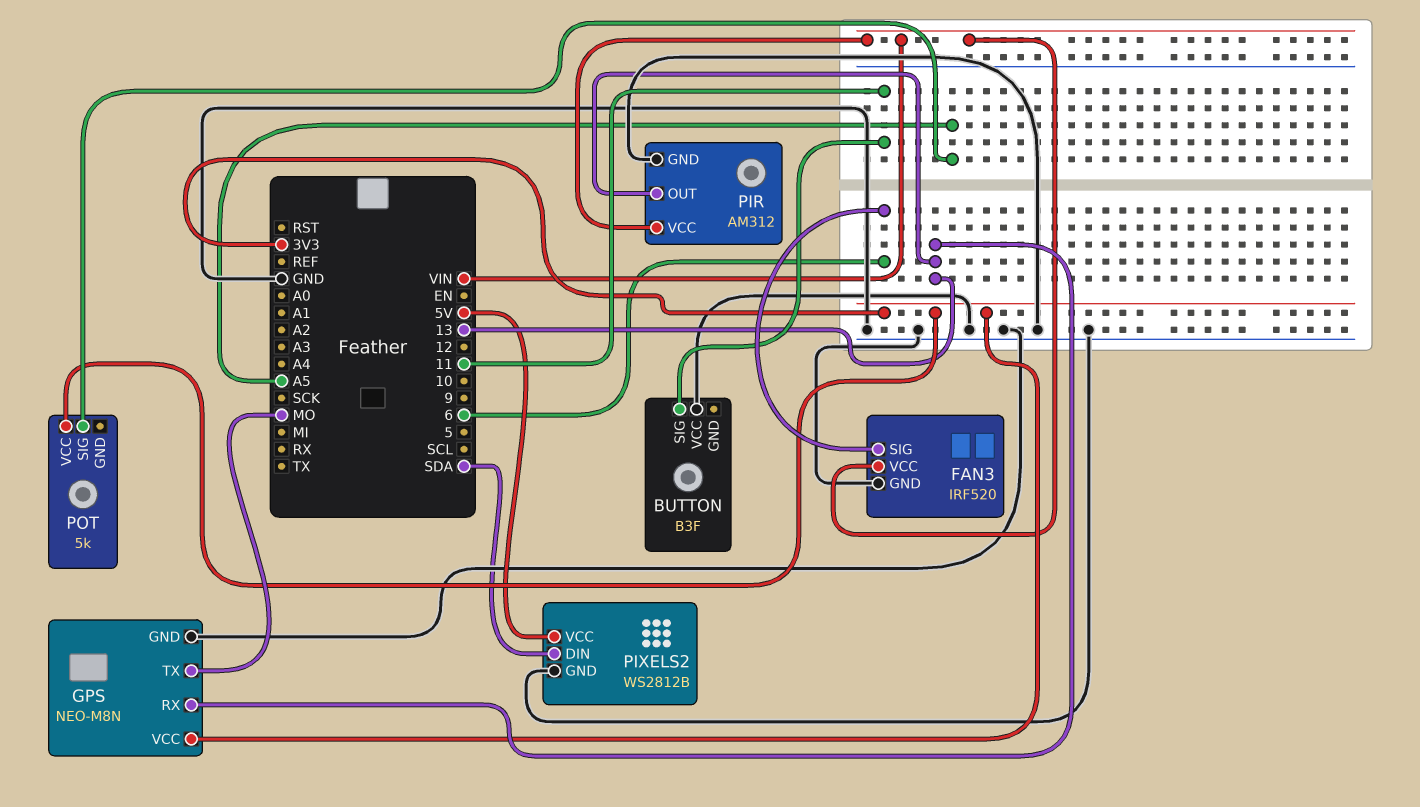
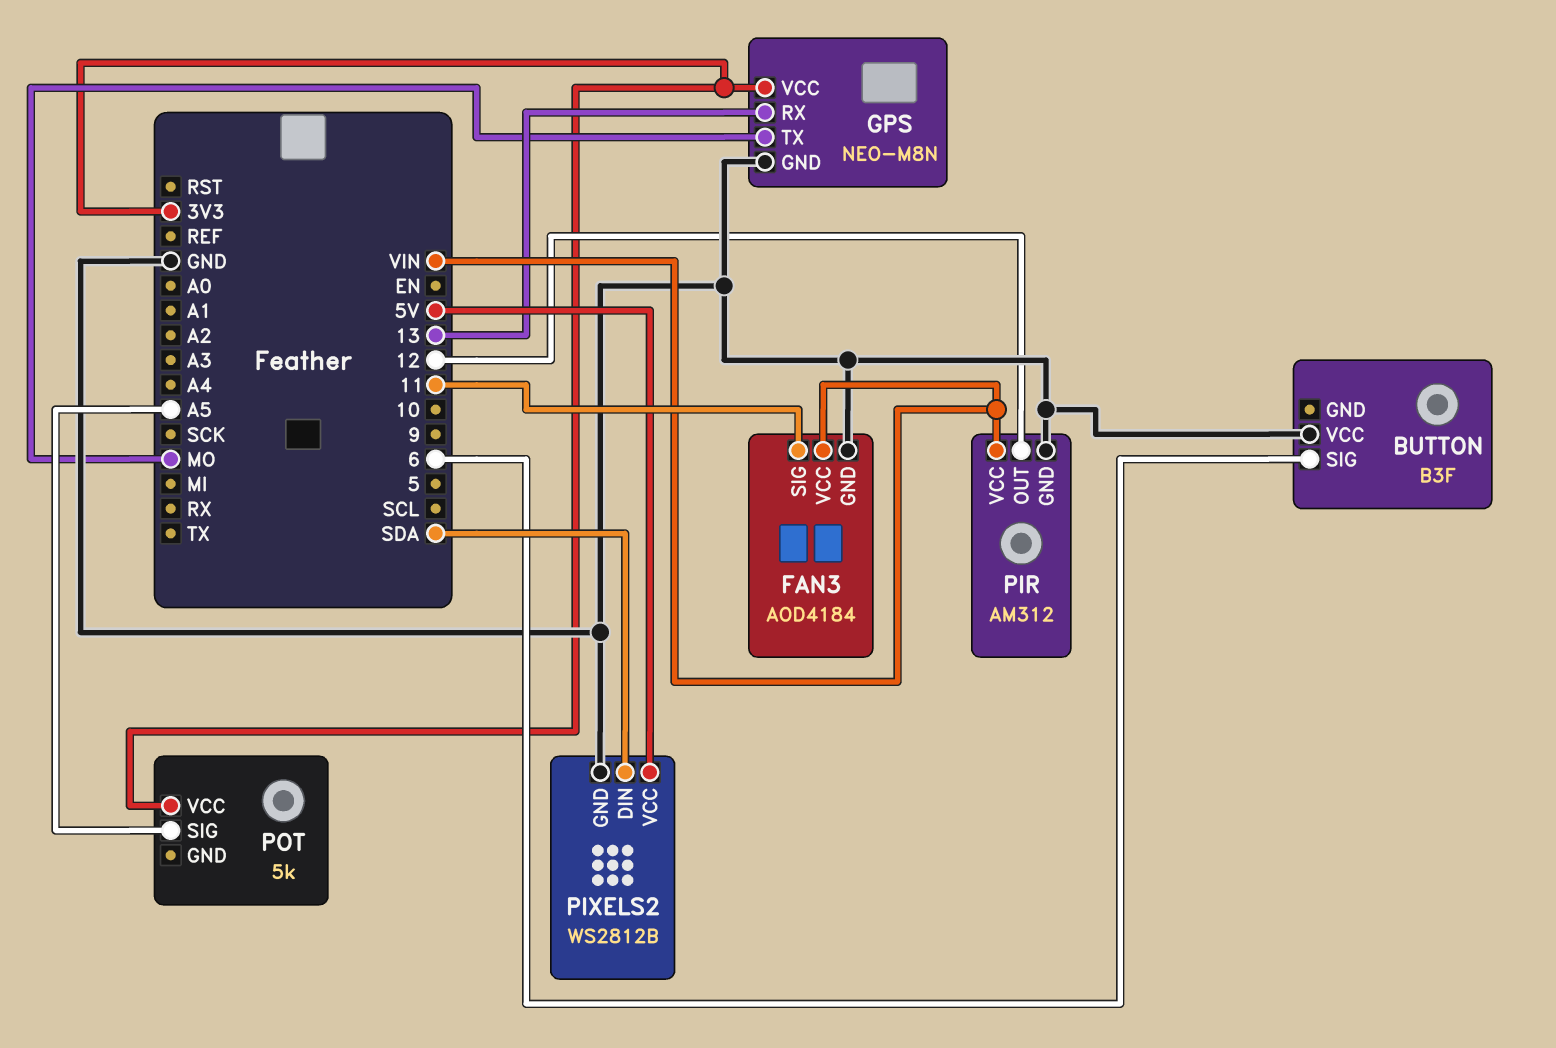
BUTTON pin SIG: 11 -> 6
FAN3: IRF520 -> AOD4184
FAN3 pin SIG: 6 -> 11
PIR pin OUT: 13 -> 12

